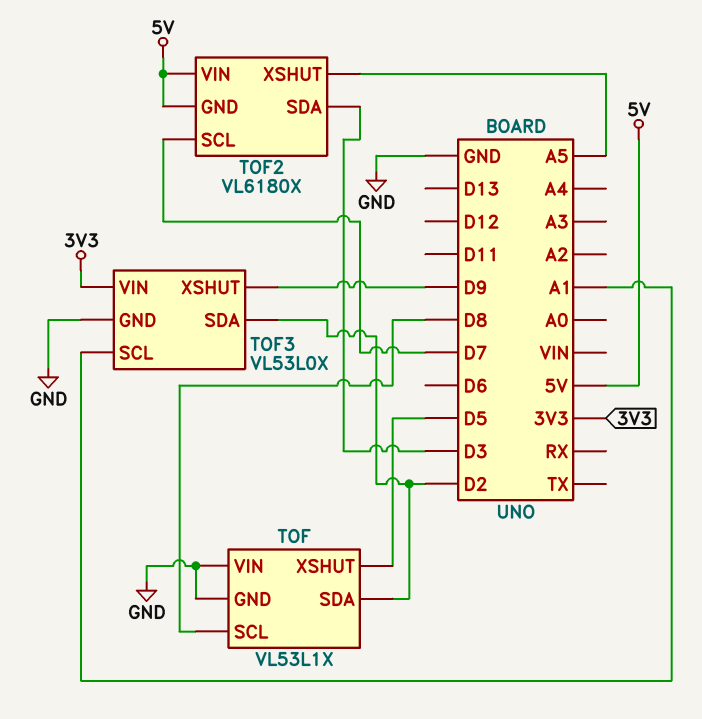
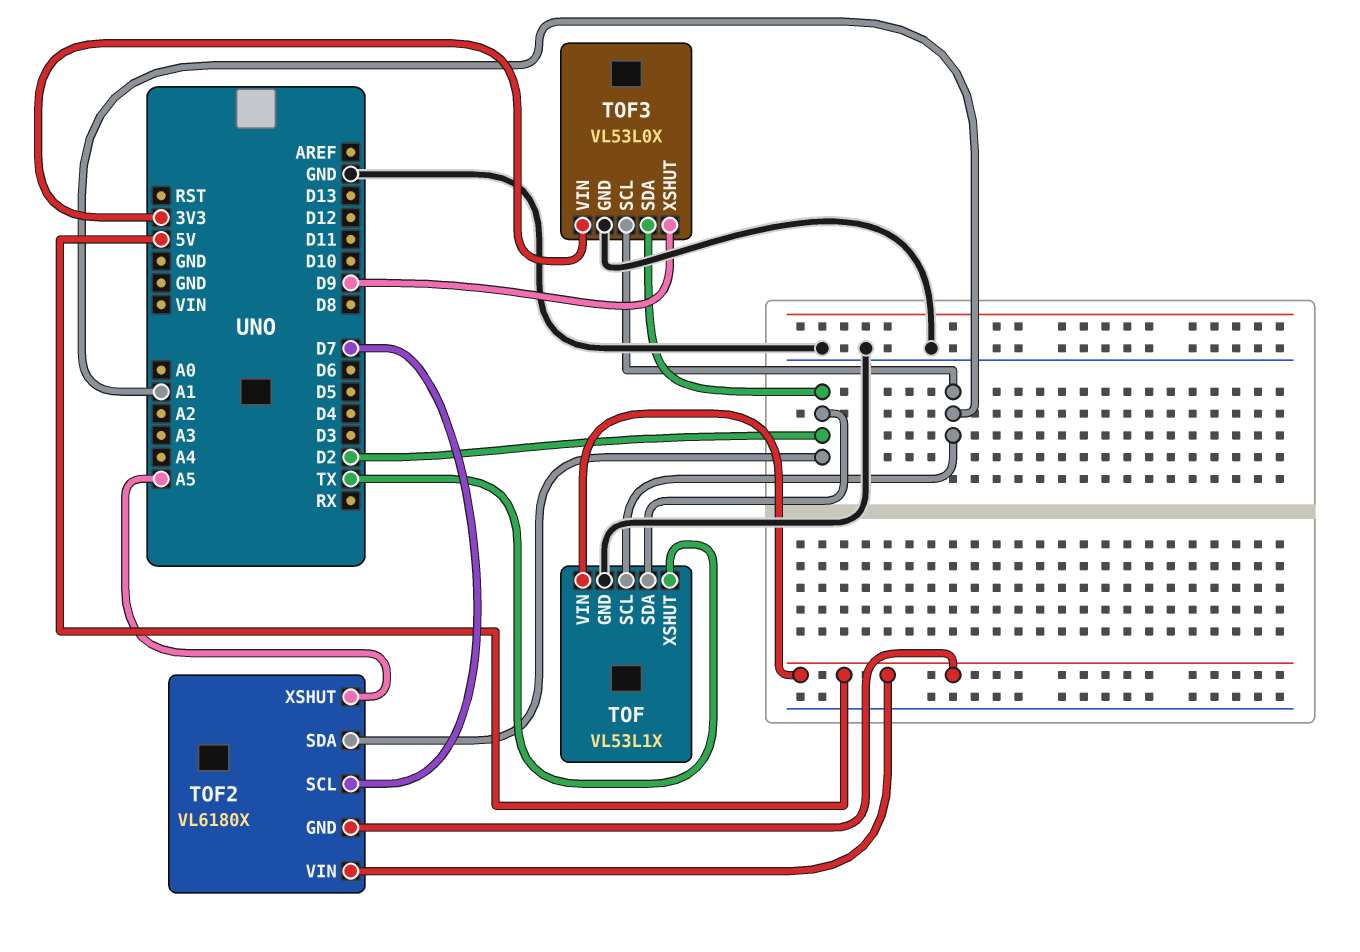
TOF pin SCL: D8 -> A1
TOF pin VIN: GND -> 5V
TOF pin XSHUT: D5 -> TX
TOF2 pin SDA: D3 -> D2

